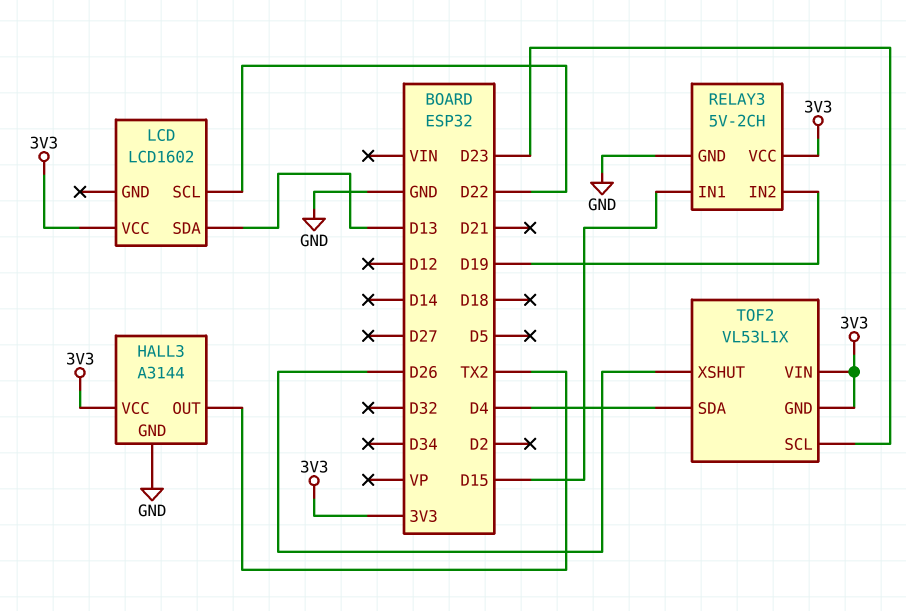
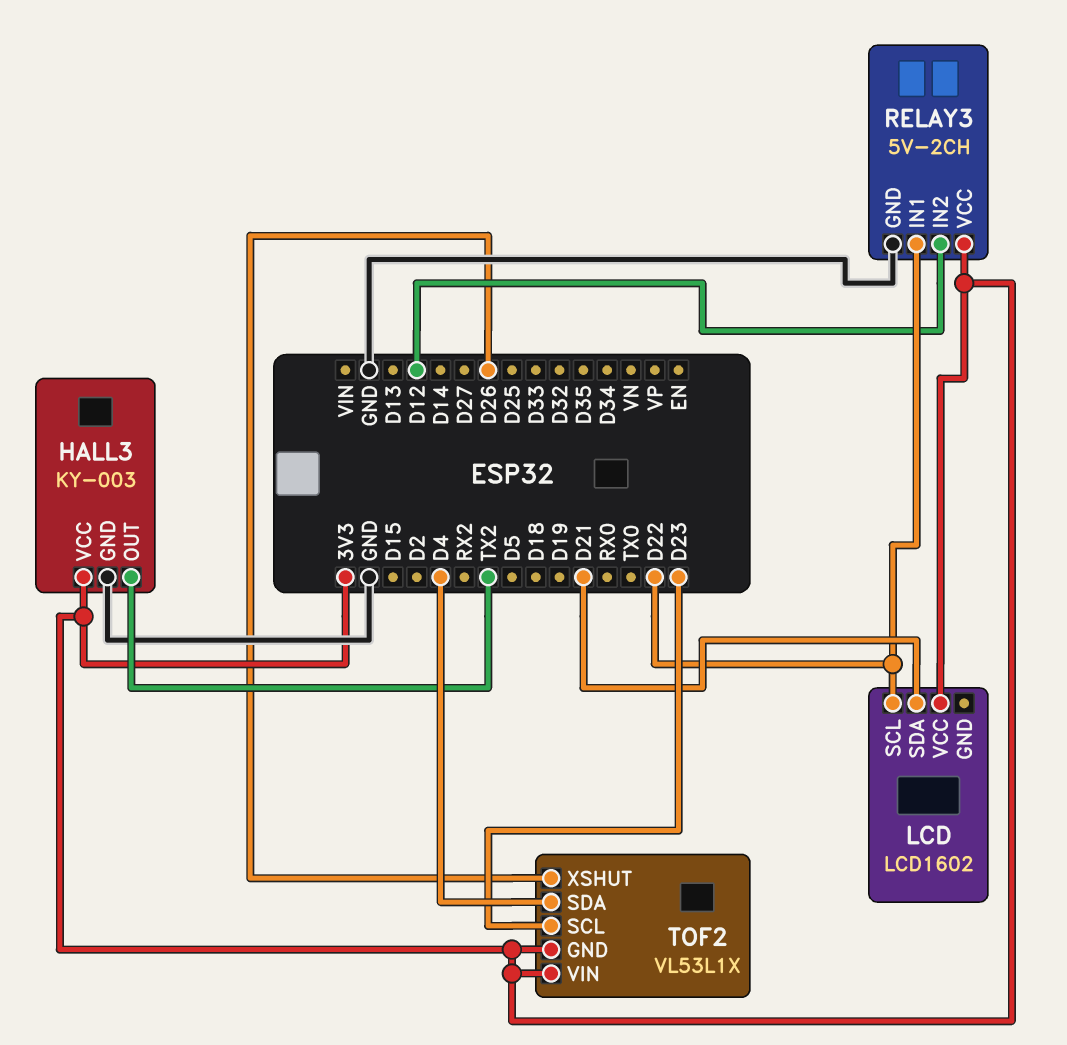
HALL3: A3144 -> KY-003
LCD pin SDA: D13 -> D21
RELAY3 pin IN1: D15 -> D22
RELAY3 pin IN2: D19 -> D12

